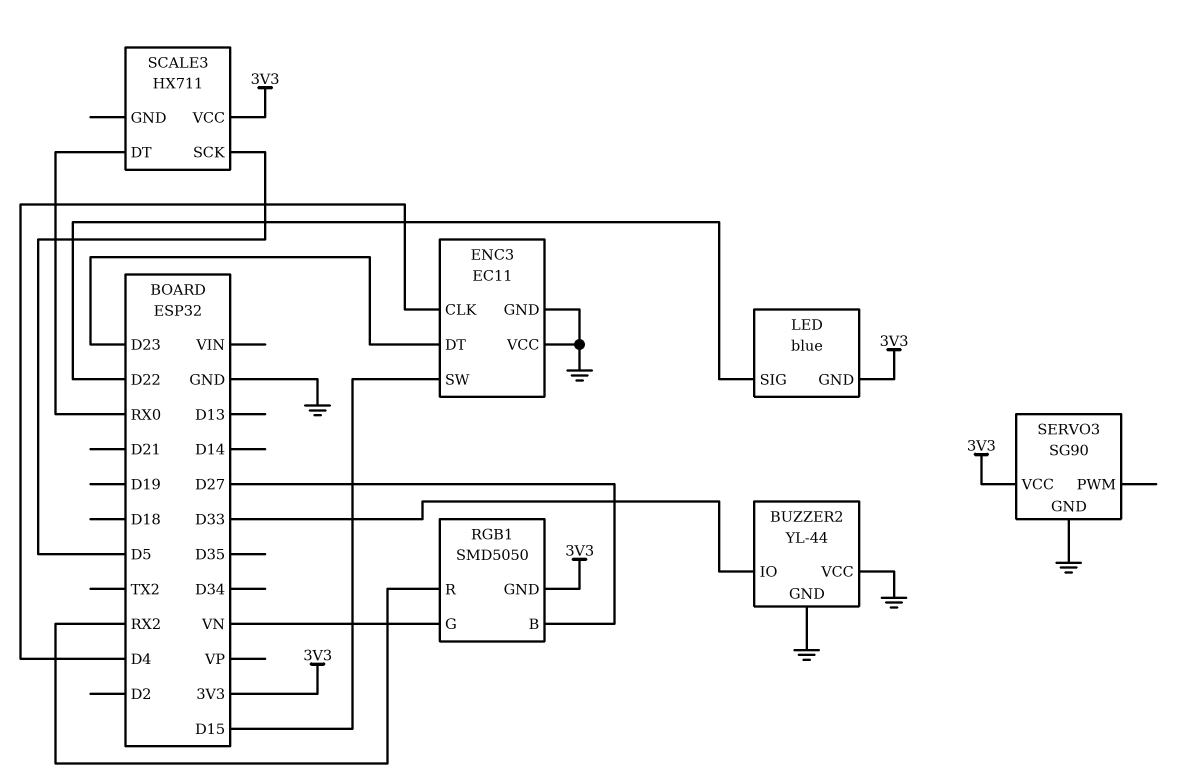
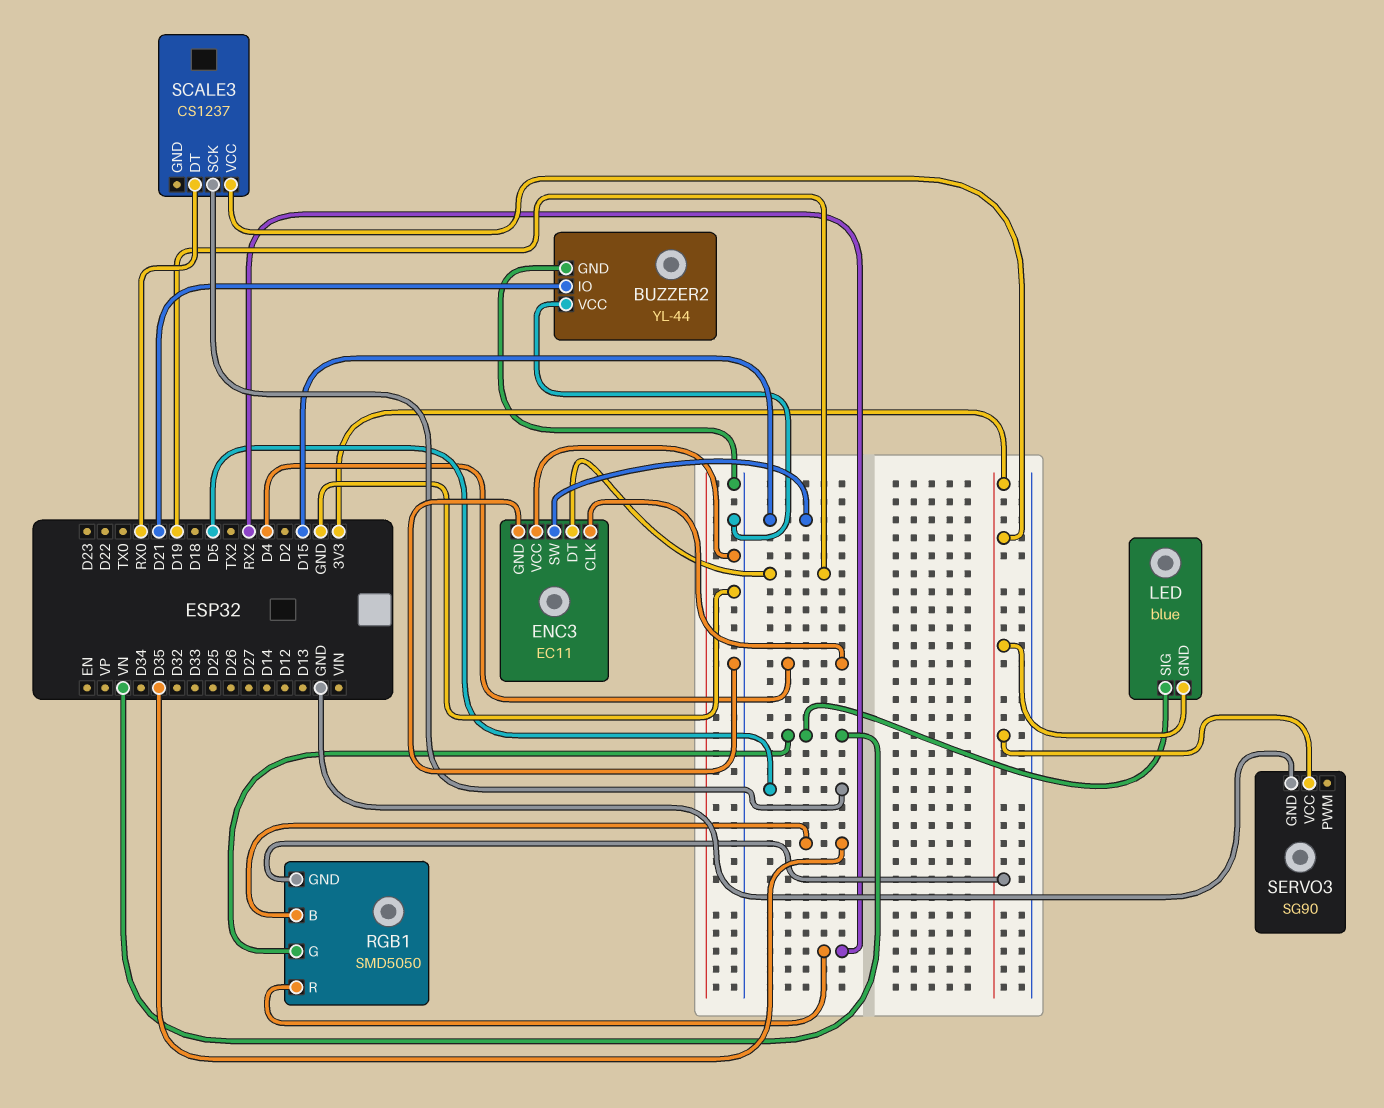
BUZZER2 pin IO: D33 -> D21
ENC3 pin DT: D23 -> D19
LED pin SIG: D22 -> VN
RGB1 pin B: D27 -> D35
SCALE3: HX711 -> CS1237

